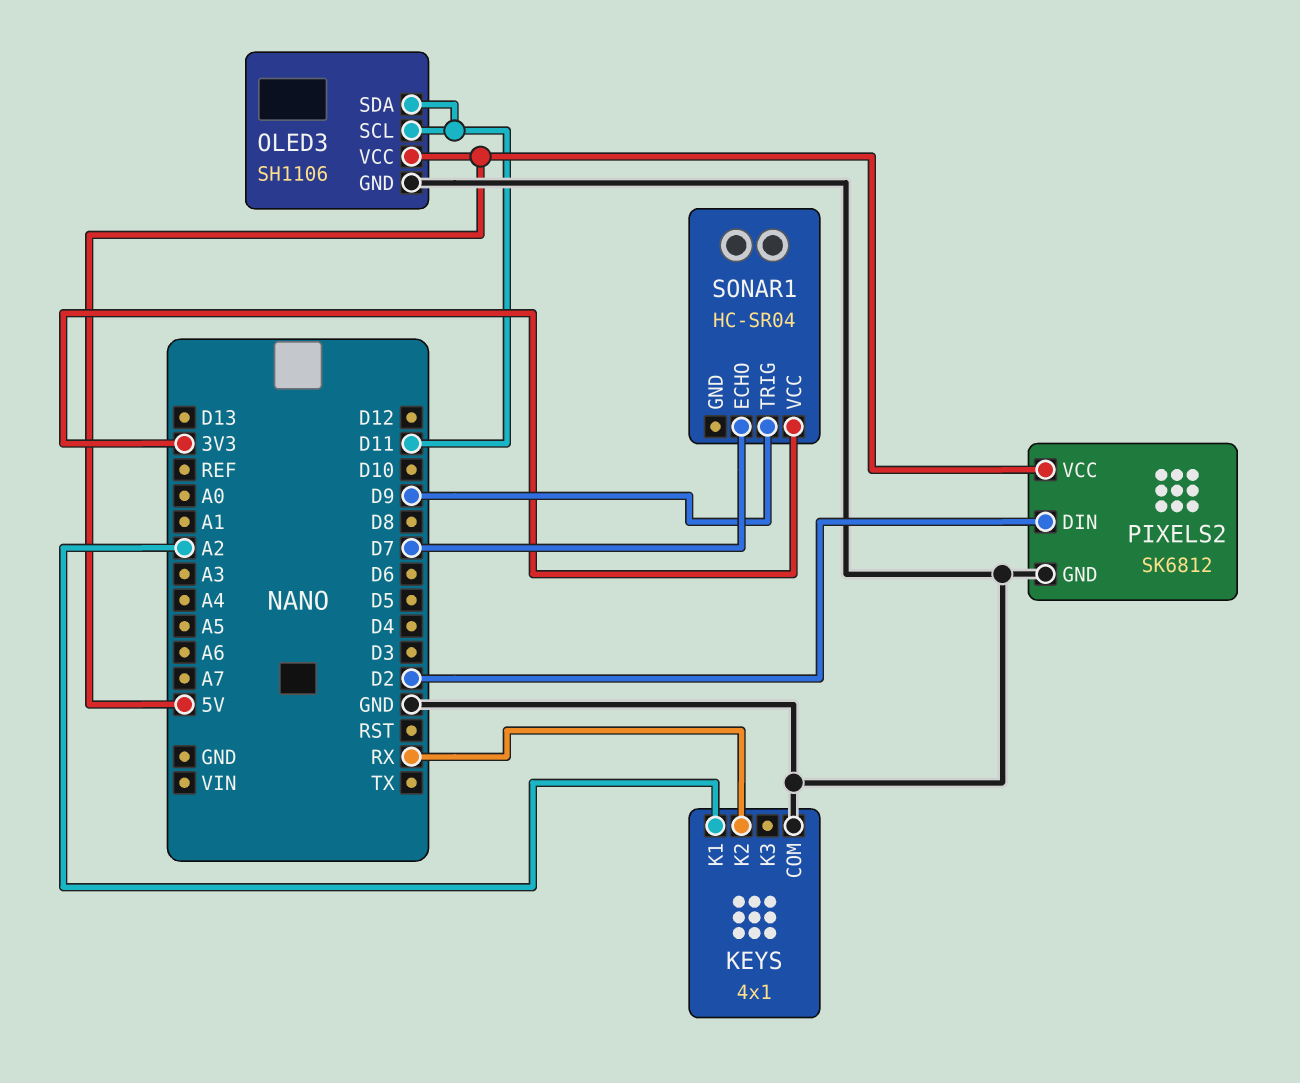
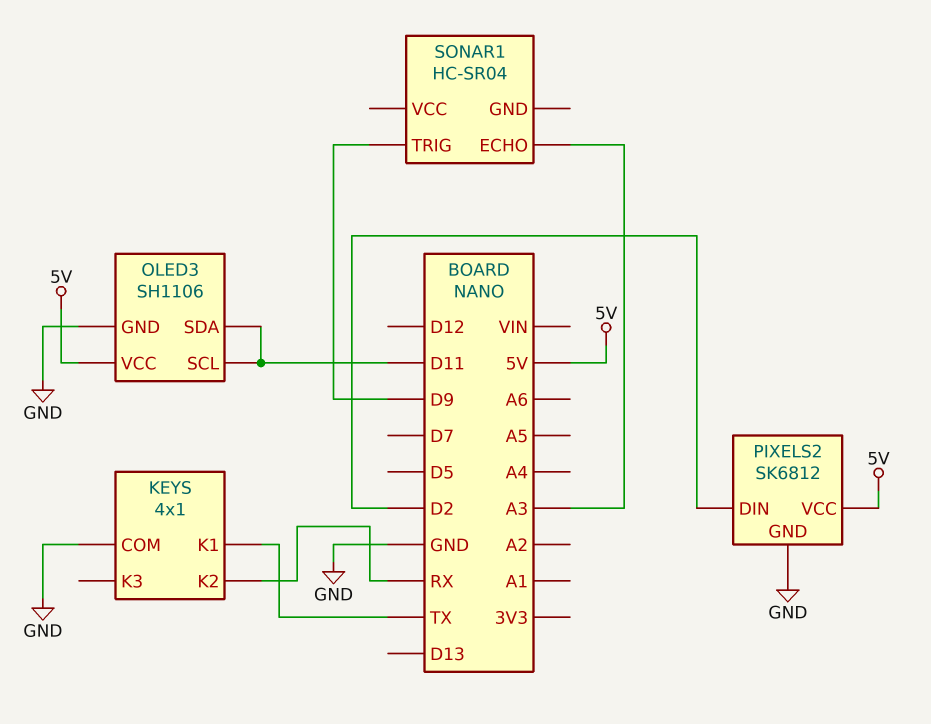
KEYS pin K1: A2 -> TX
SONAR1 pin ECHO: D7 -> A3
SONAR1 pin VCC: 3V3 -> none

